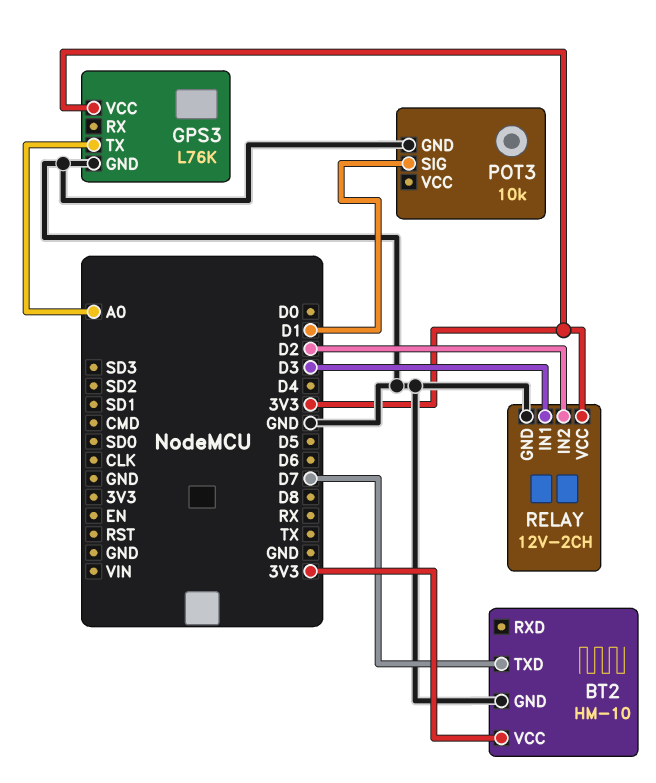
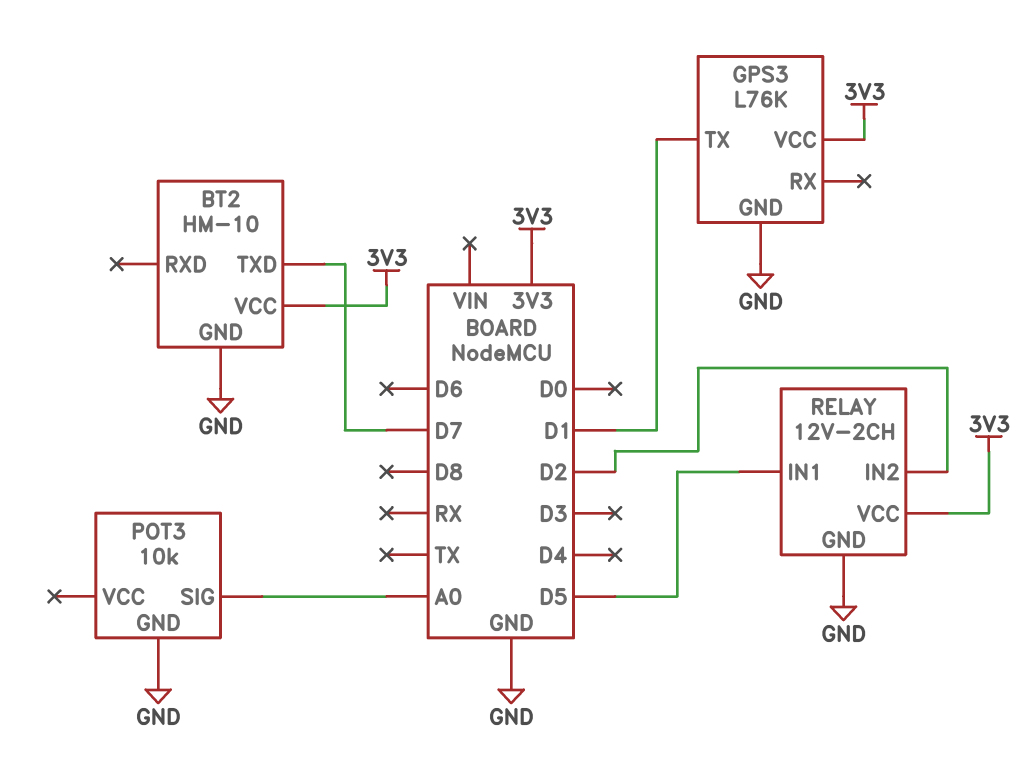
GPS3 pin TX: A0 -> D1
POT3 pin SIG: D1 -> A0
RELAY pin IN1: D3 -> D5

